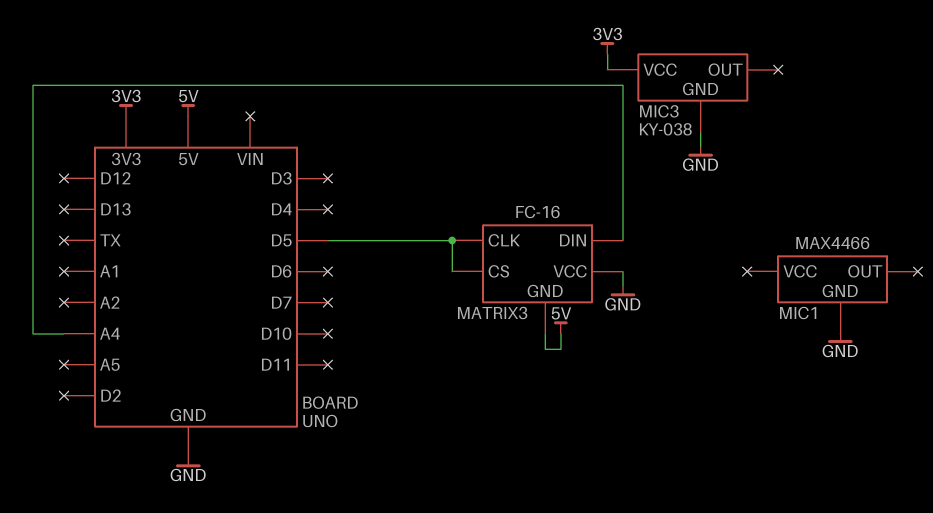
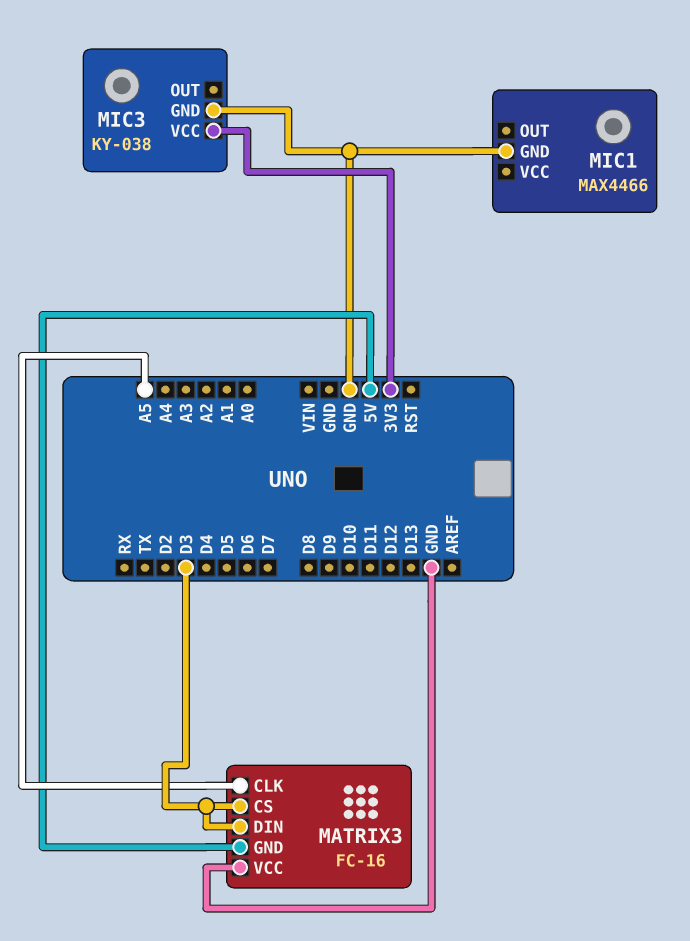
MATRIX3 pin CLK: D5 -> A5
MATRIX3 pin CS: D5 -> D3
MATRIX3 pin DIN: A4 -> D3

